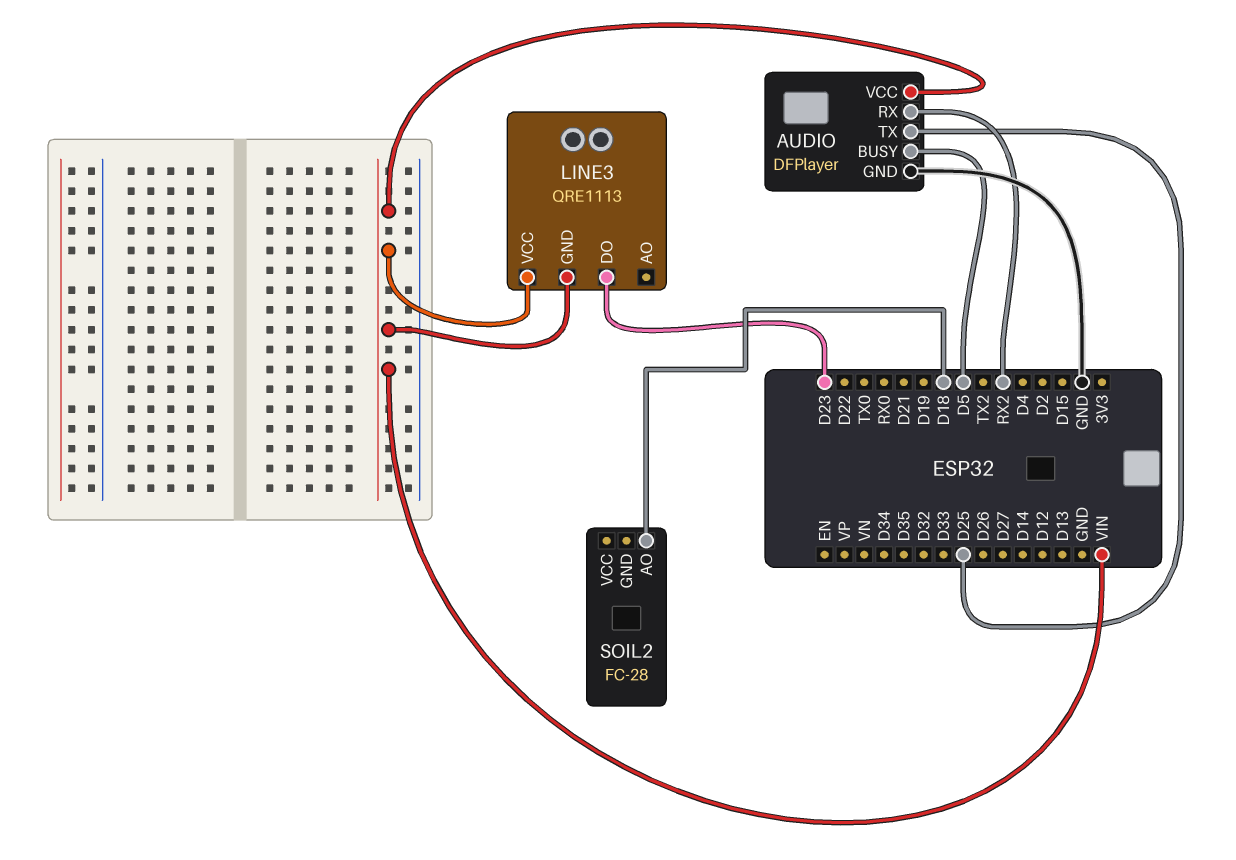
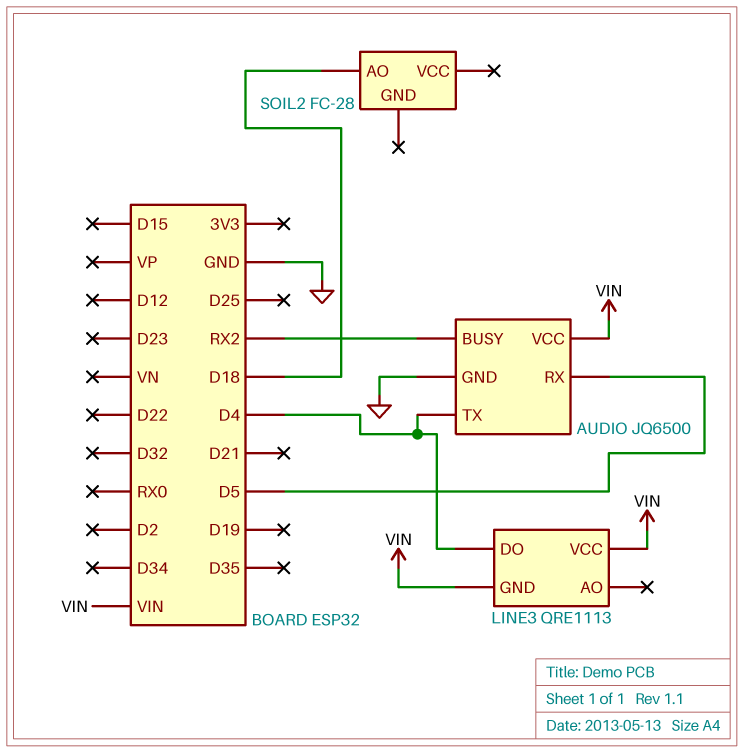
AUDIO: DFPlayer -> JQ6500
AUDIO pin BUSY: D5 -> RX2
AUDIO pin RX: RX2 -> D5
AUDIO pin TX: D25 -> D4
LINE3 pin DO: D23 -> D4

